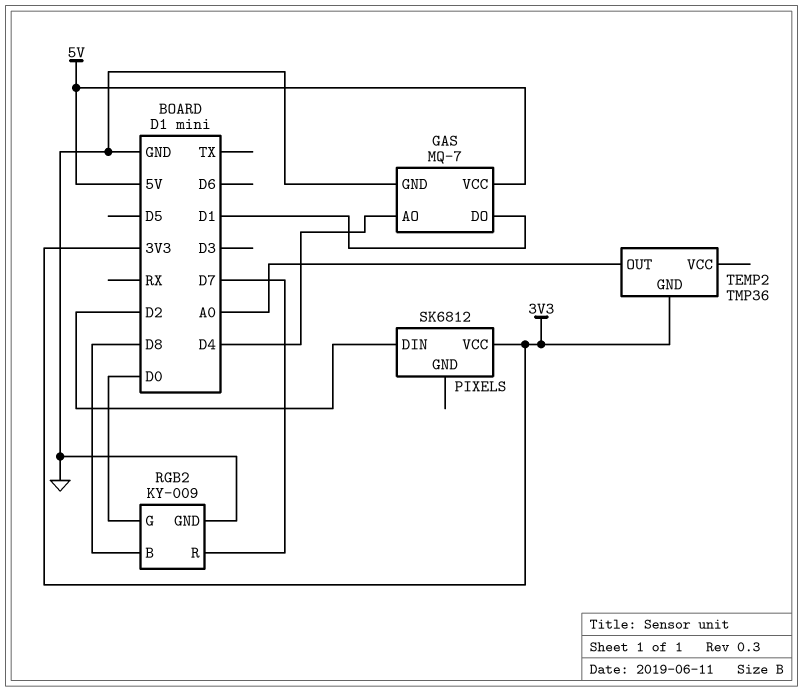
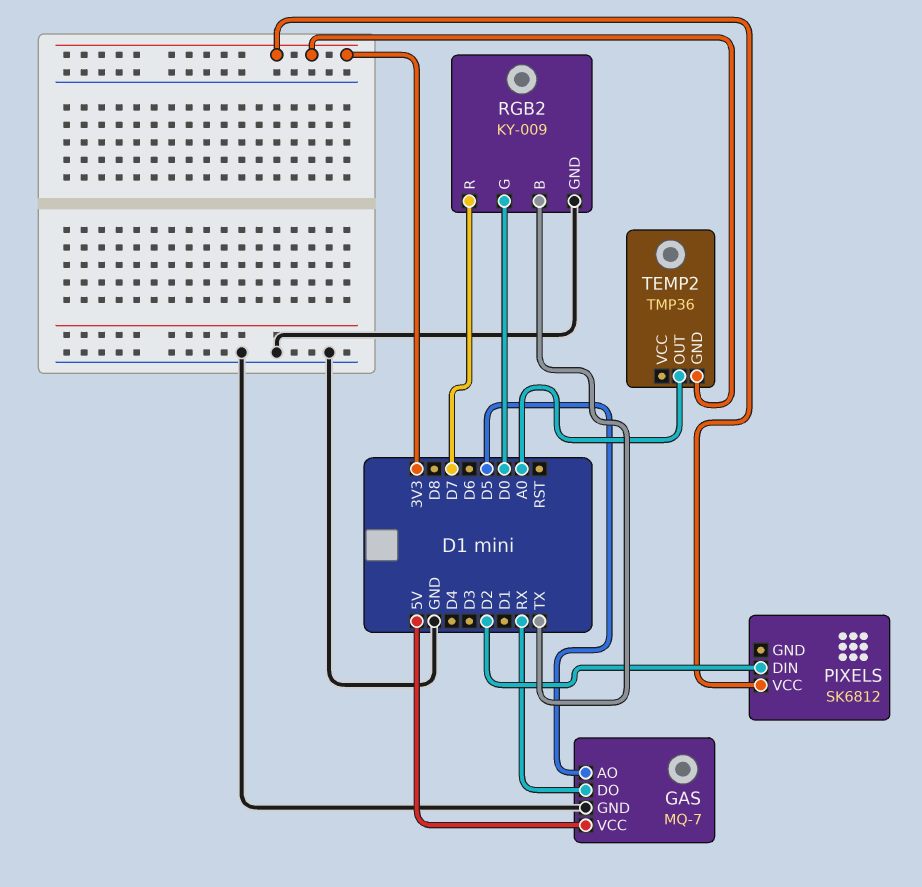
GAS pin AO: D4 -> D5
GAS pin DO: D1 -> RX
RGB2 pin B: D8 -> TX

